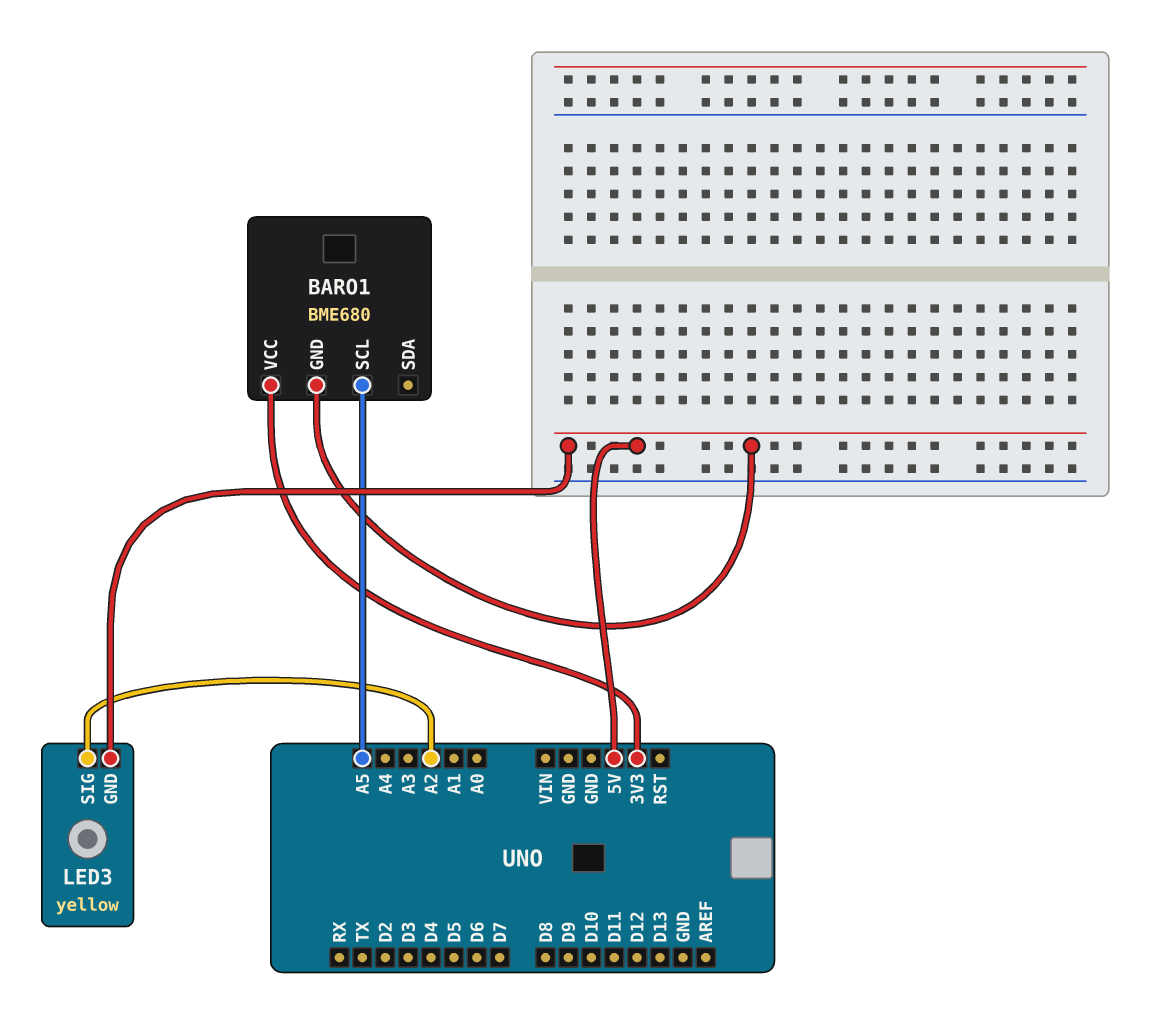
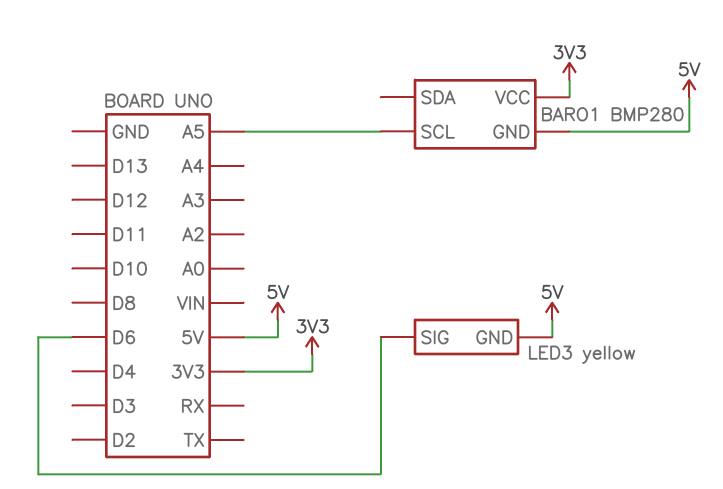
BARO1: BME680 -> BMP280
LED3 pin SIG: A2 -> D6

